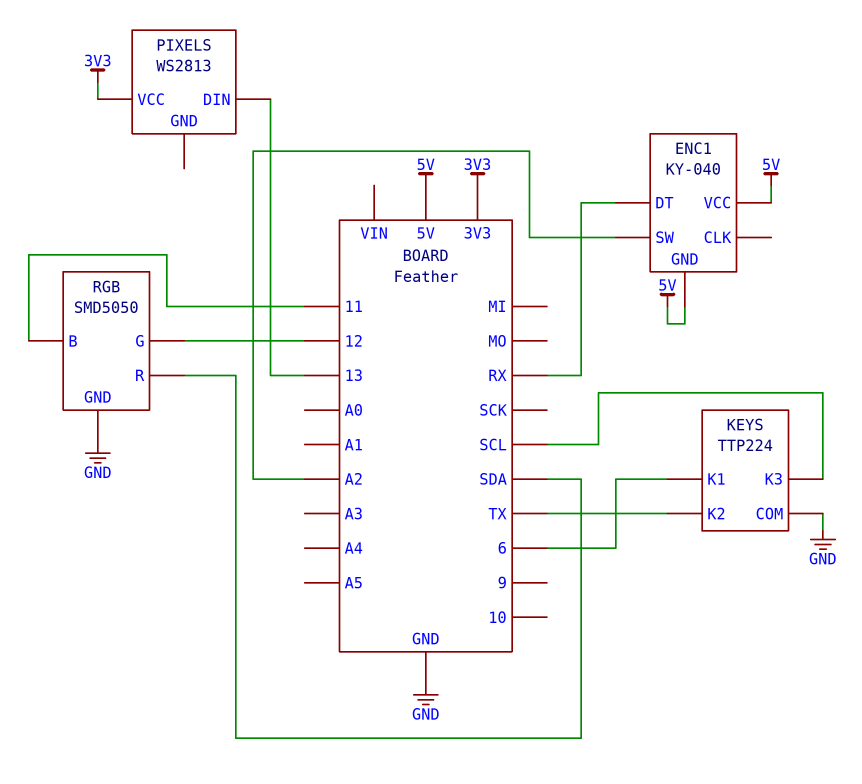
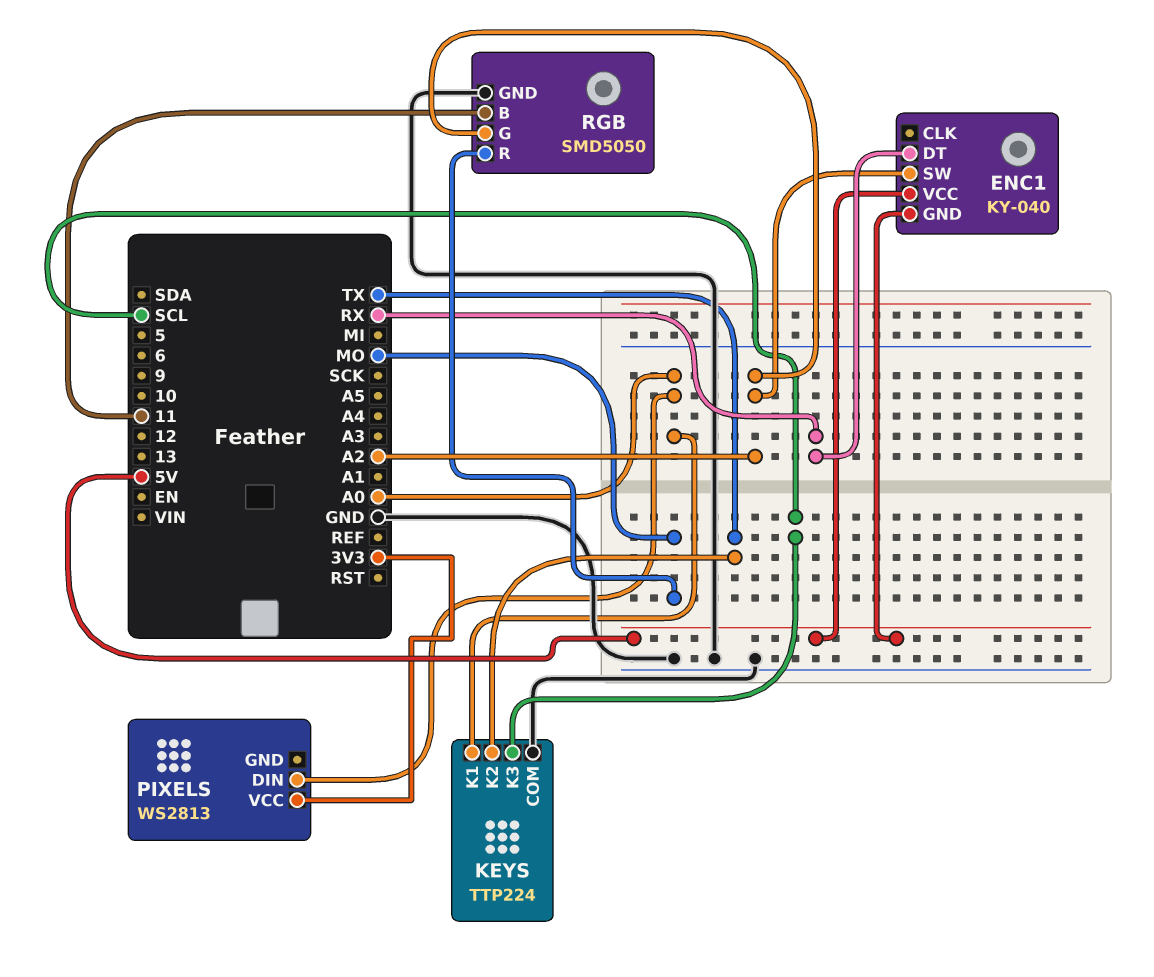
KEYS pin K1: 6 -> A0
PIXELS pin DIN: 13 -> A0
RGB pin G: 12 -> A2
RGB pin R: SDA -> MO

